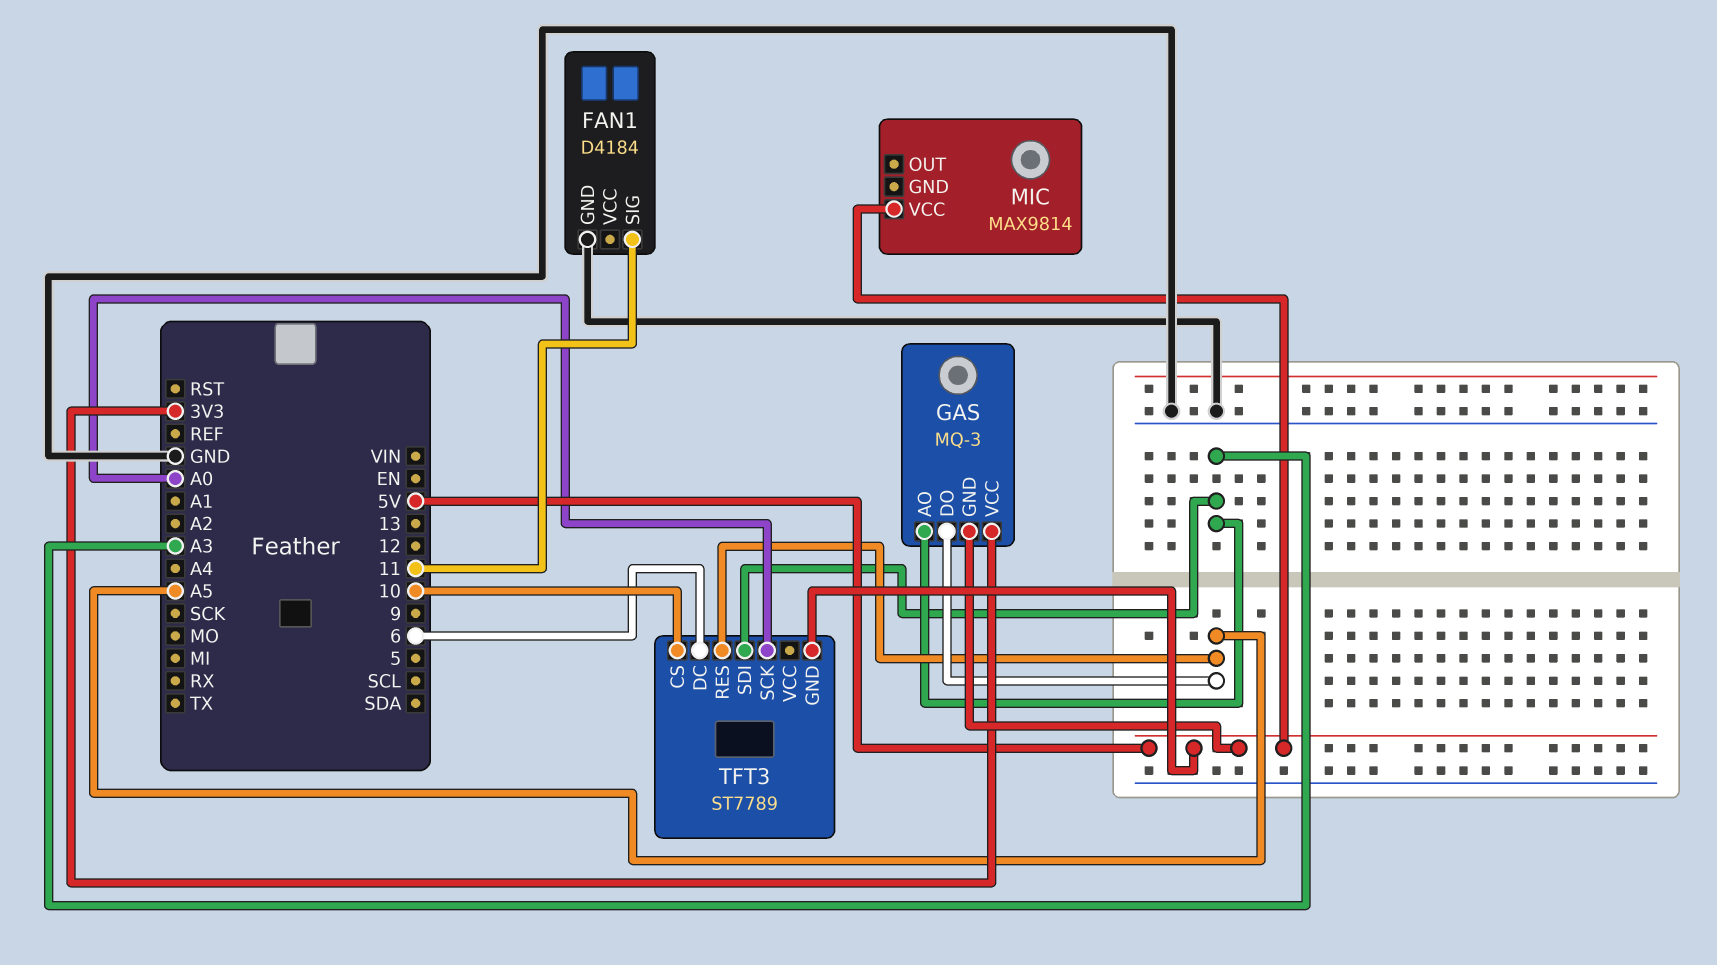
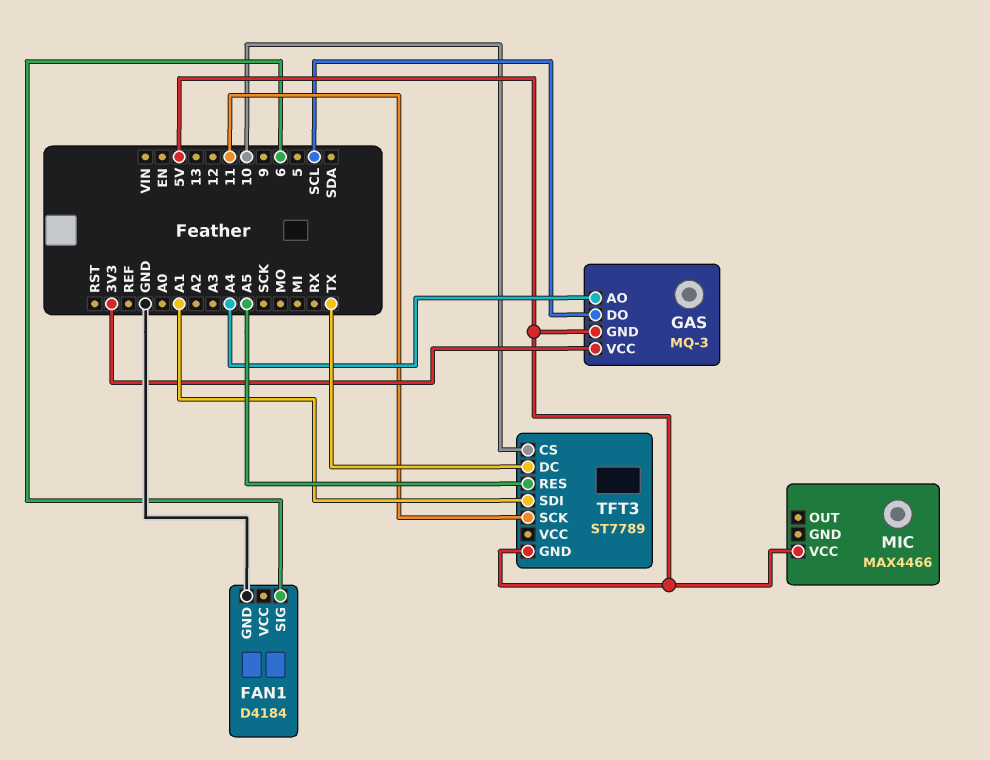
FAN1 pin SIG: 11 -> 6
GAS pin AO: A3 -> A4
GAS pin DO: A5 -> SCL
MIC: MAX9814 -> MAX4466
TFT3 pin DC: 6 -> TX
TFT3 pin SCK: A0 -> 11
TFT3 pin SDI: A3 -> A1

